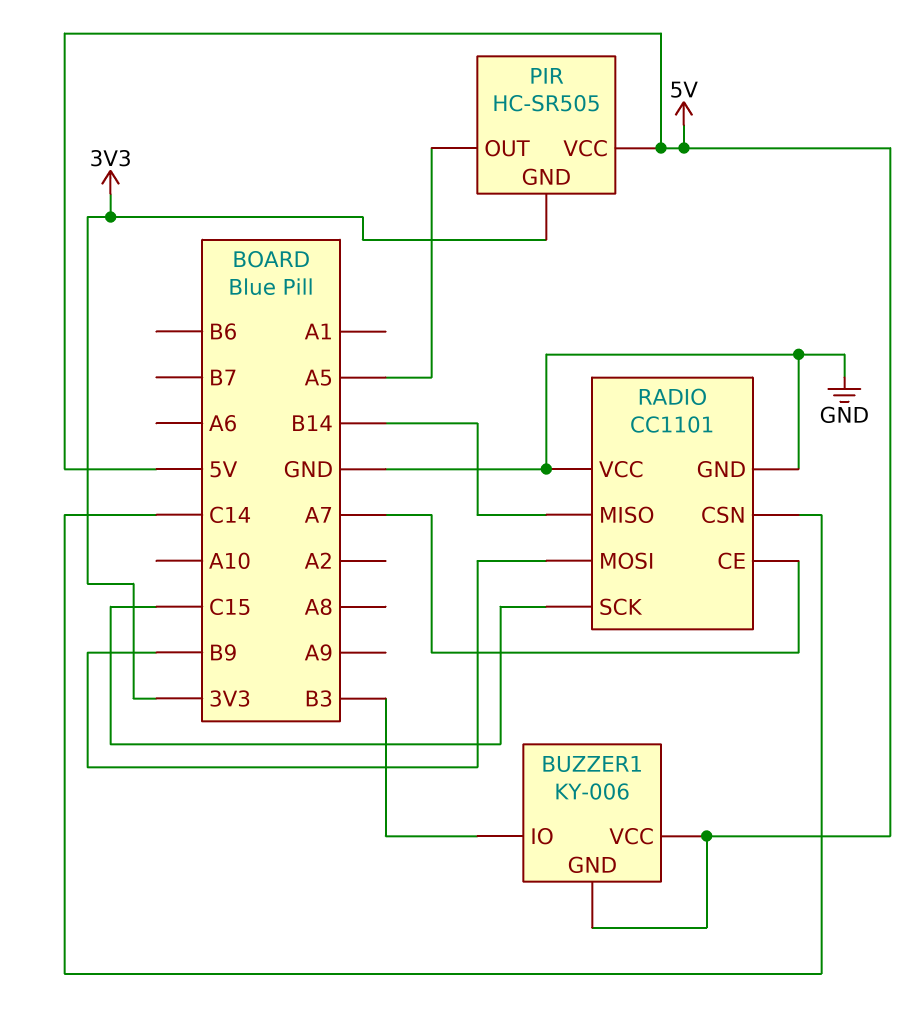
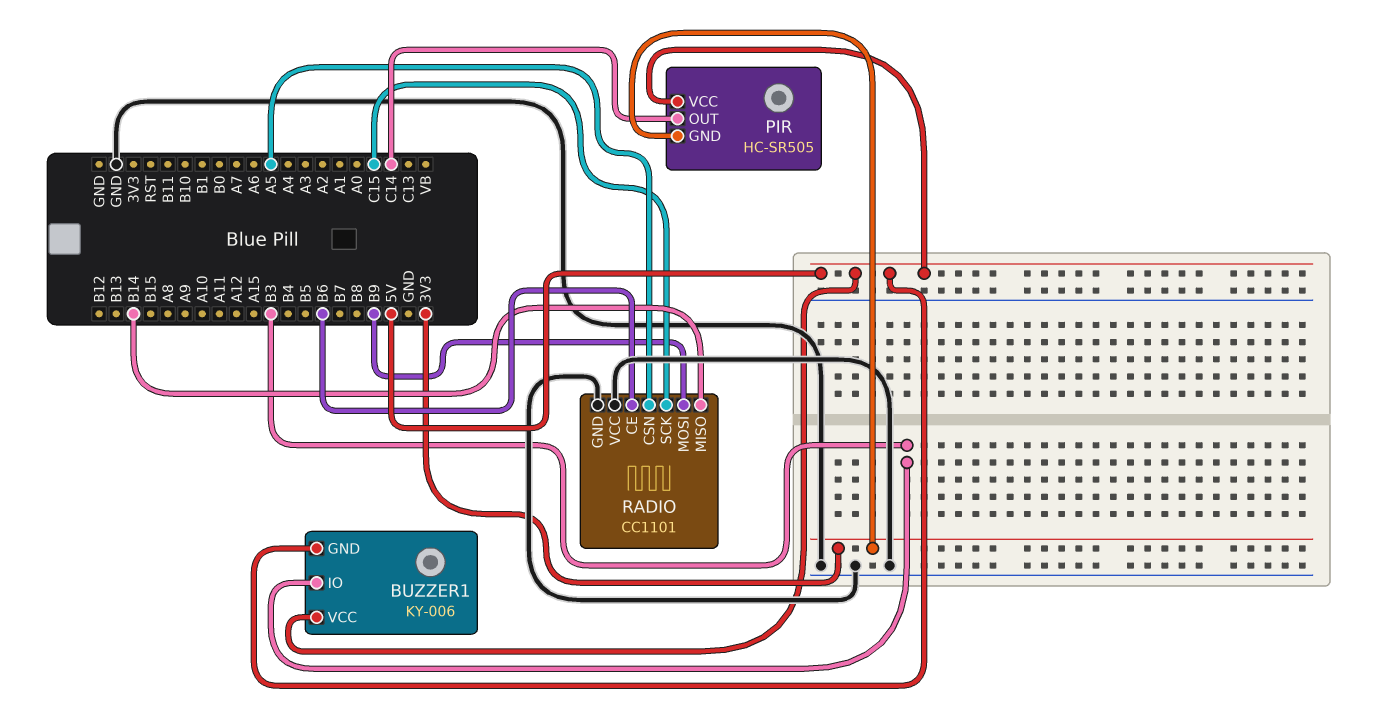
PIR pin OUT: A5 -> C14
RADIO pin CE: A7 -> B6
RADIO pin CSN: C14 -> A5

